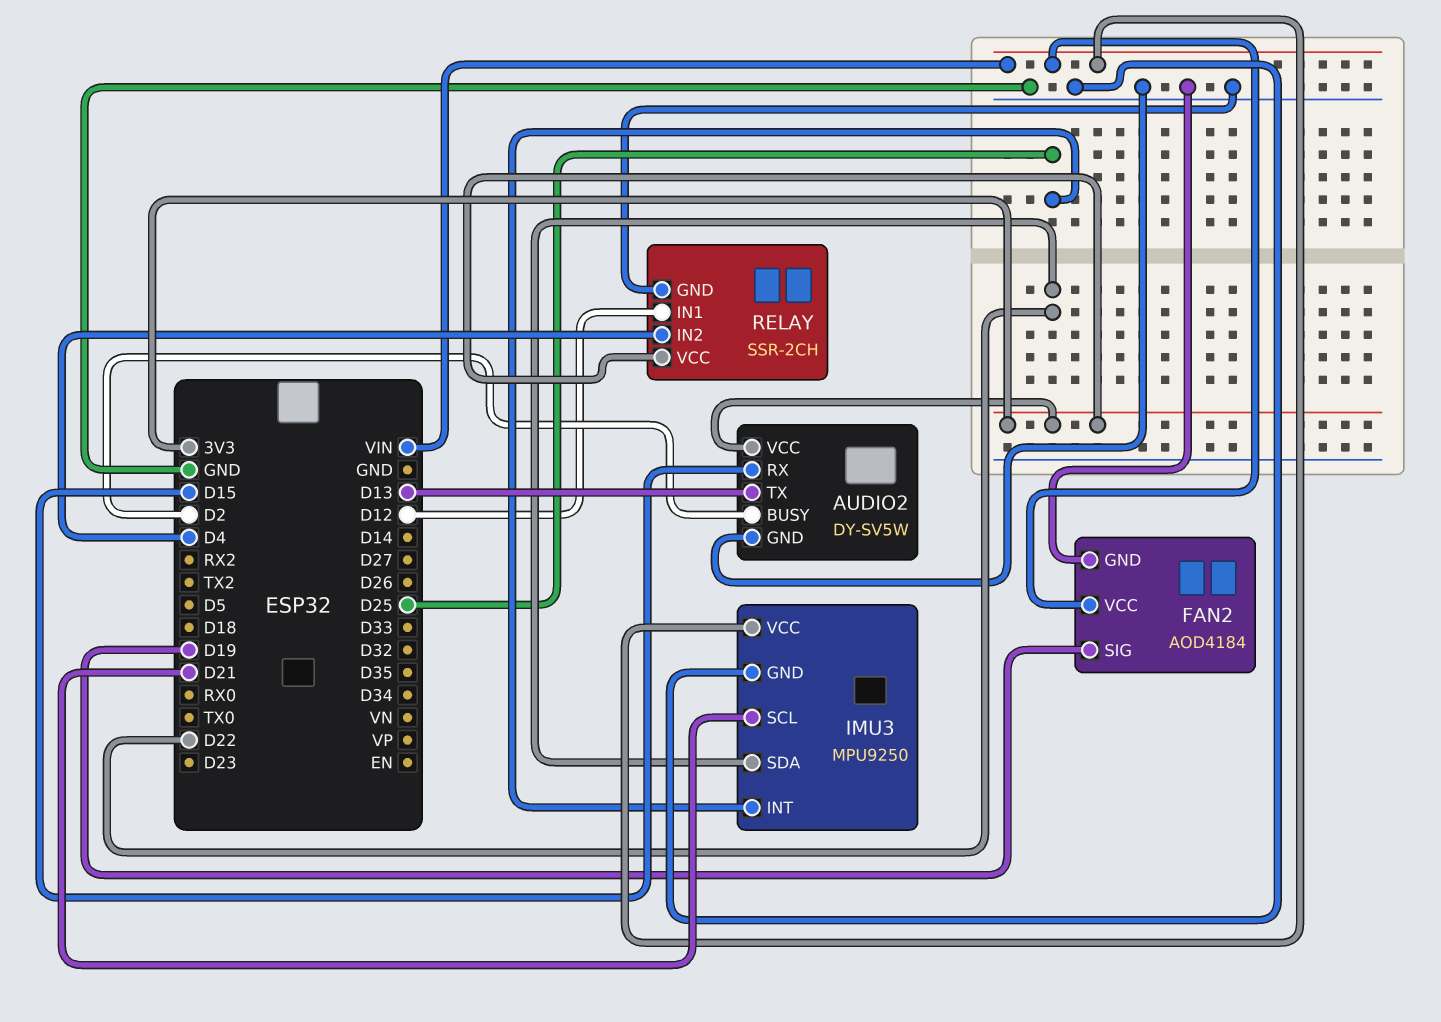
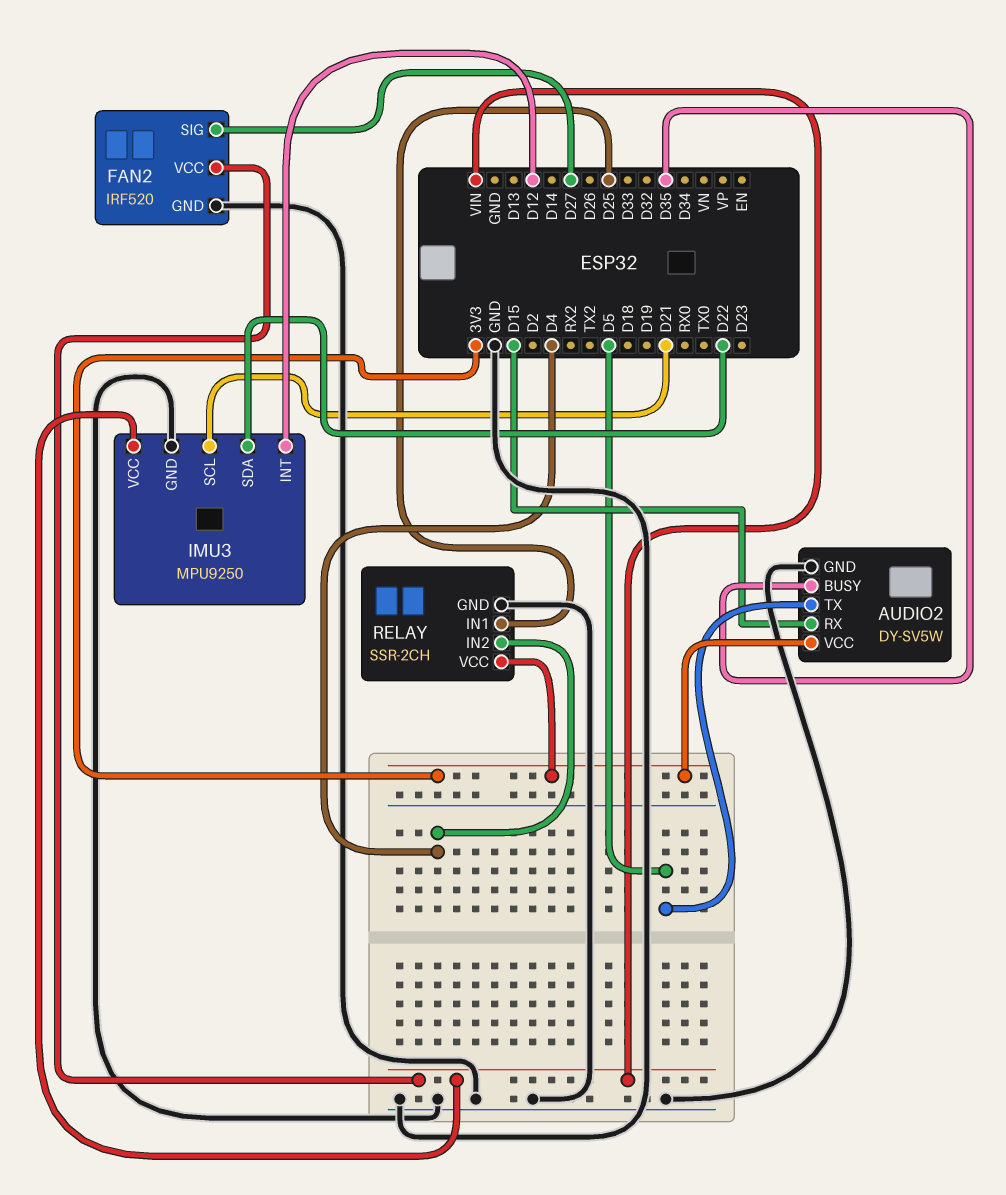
AUDIO2 pin BUSY: D2 -> D35
AUDIO2 pin TX: D13 -> D5
FAN2: AOD4184 -> IRF520
FAN2 pin SIG: D19 -> D27
IMU3 pin INT: D25 -> D12
RELAY pin IN1: D12 -> D25

